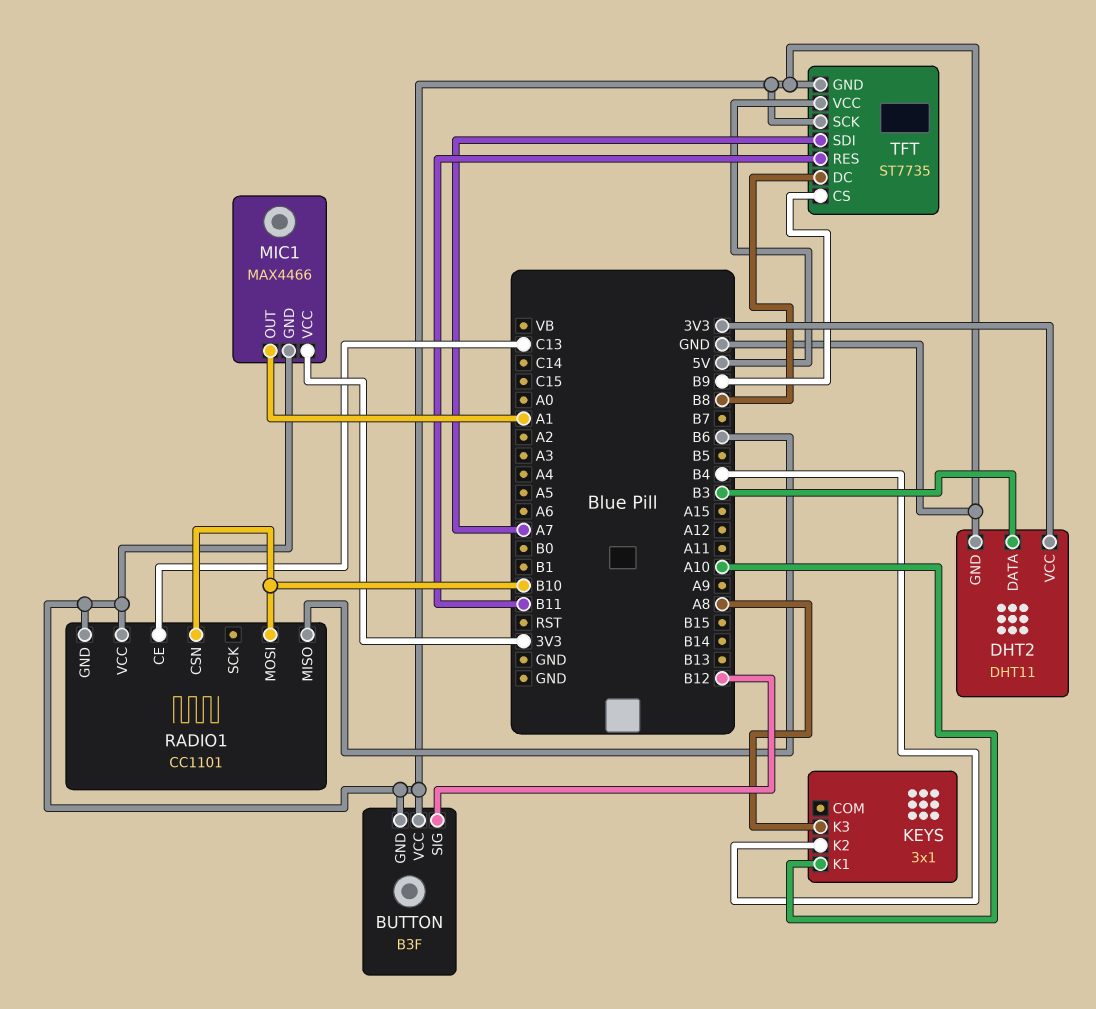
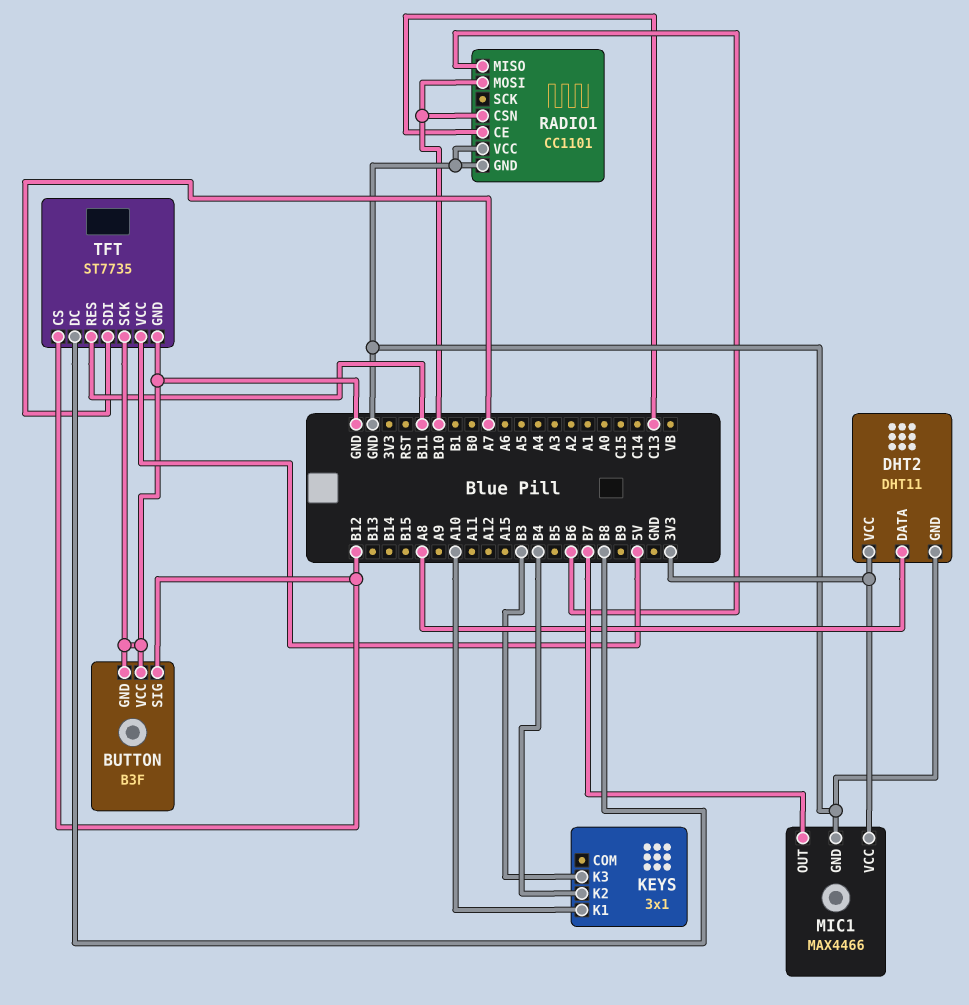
DHT2 pin DATA: B3 -> A8
KEYS pin K3: A8 -> B3
MIC1 pin OUT: A1 -> B7
TFT pin CS: B9 -> B12

